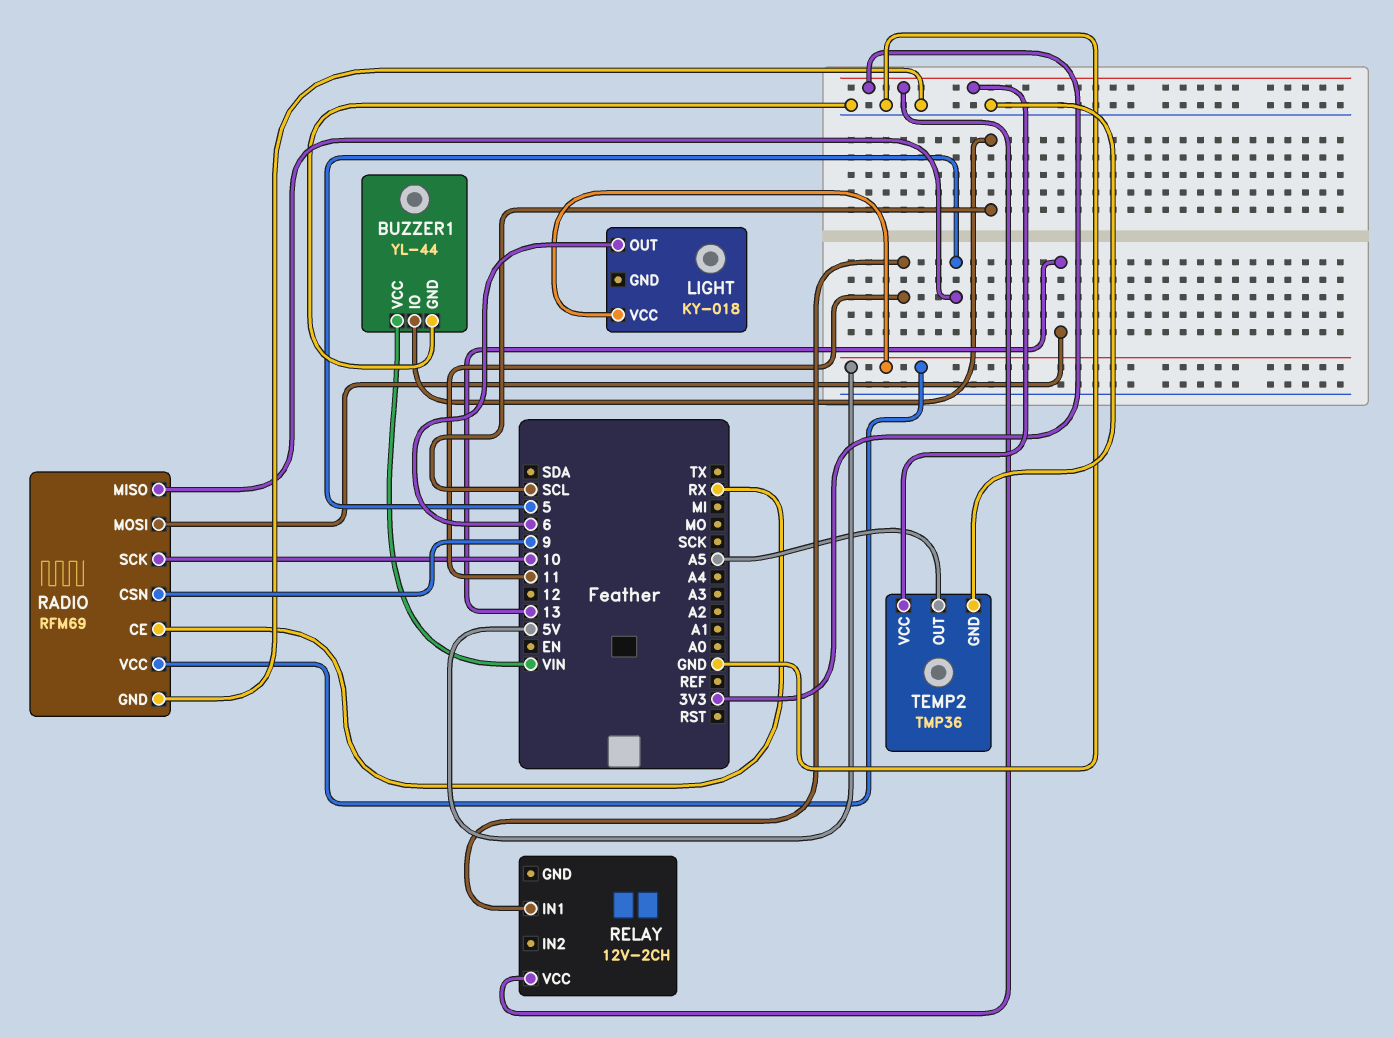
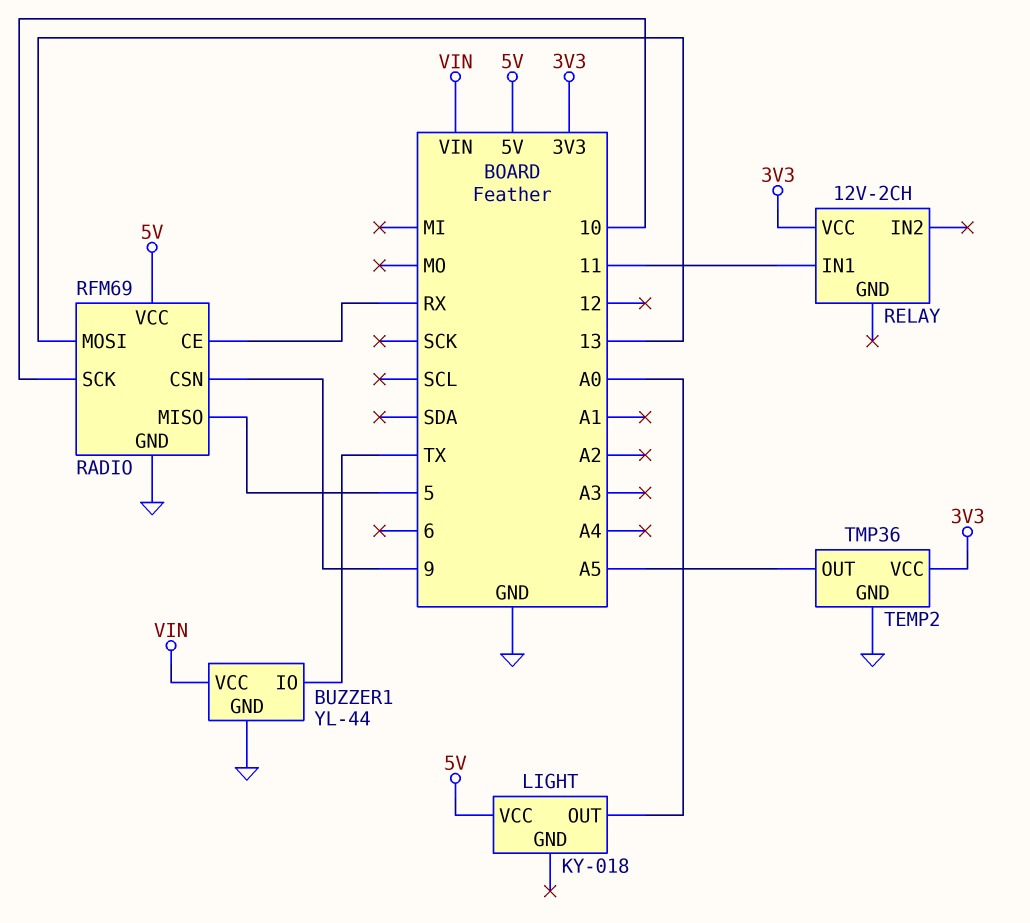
BUZZER1 pin IO: SCL -> TX
LIGHT pin OUT: 6 -> A0

